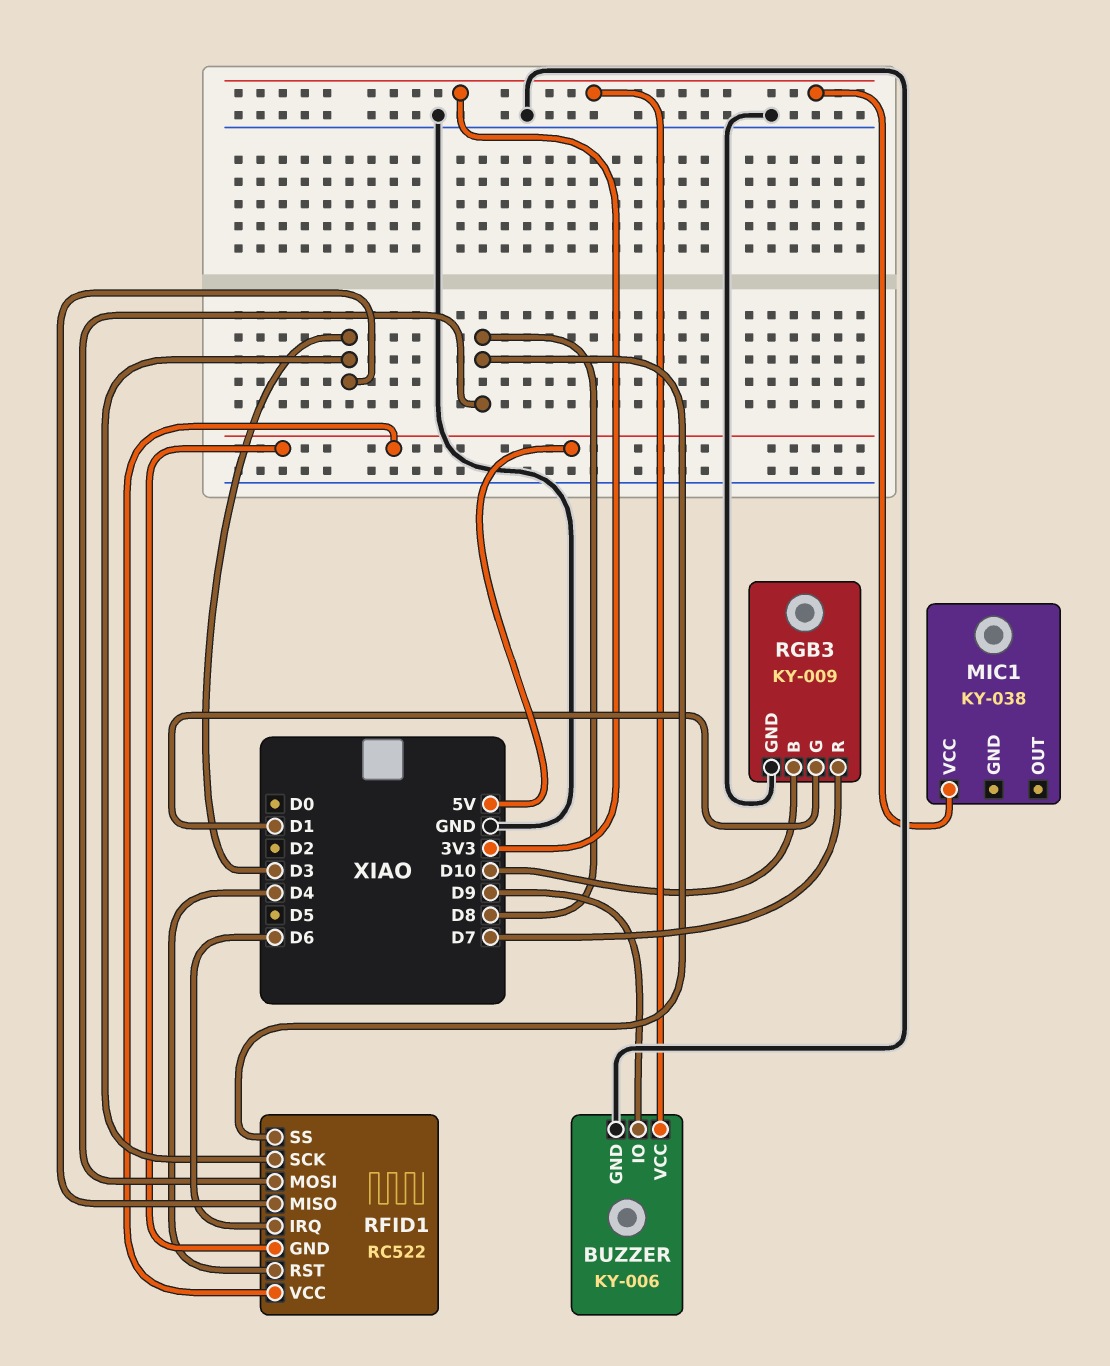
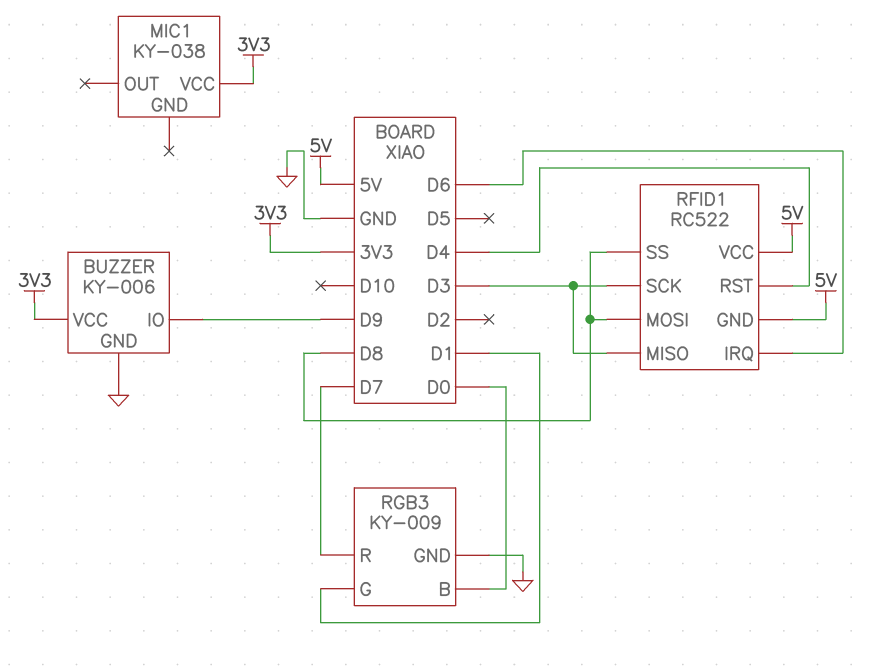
RGB3 pin B: D10 -> D0

